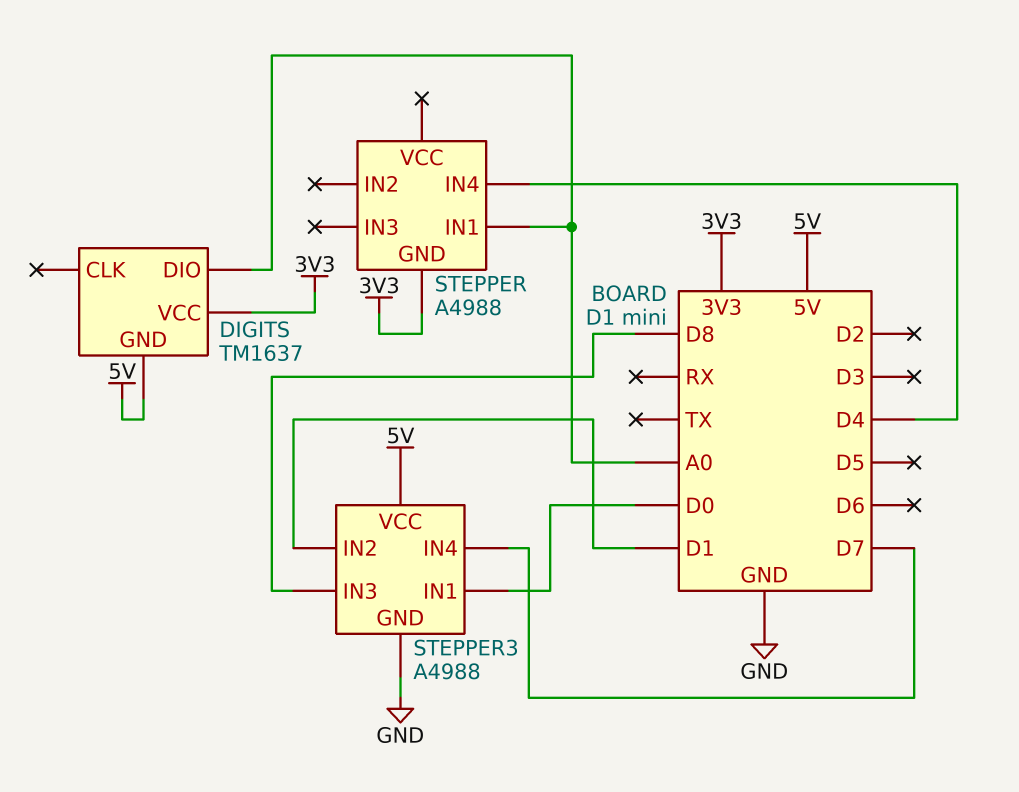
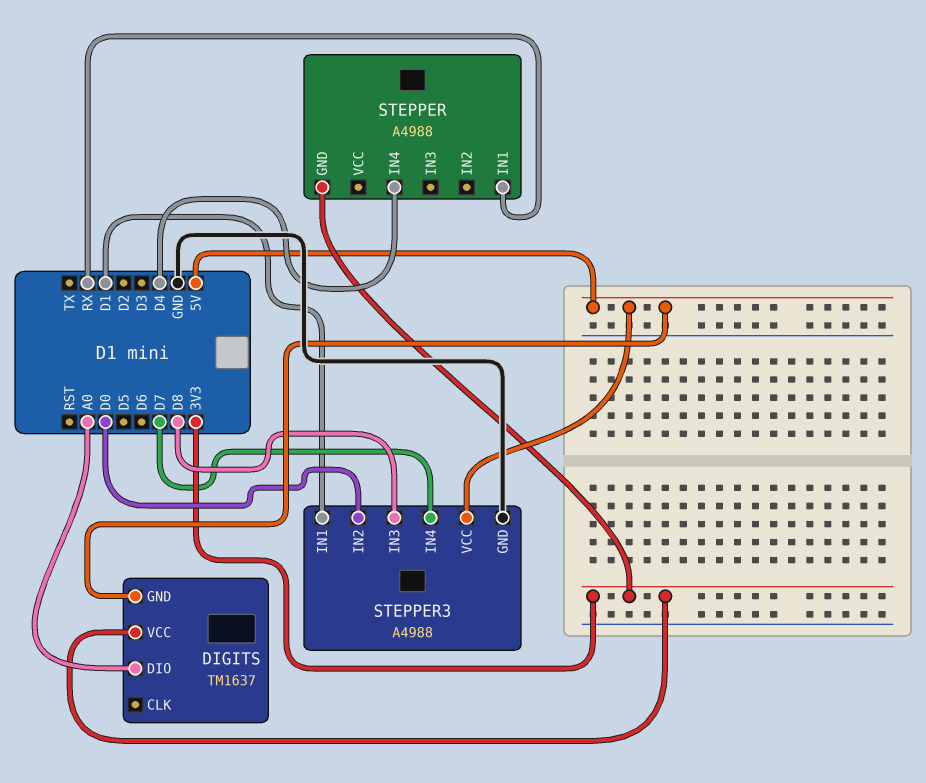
STEPPER pin IN1: A0 -> RX
STEPPER3 pin IN1: D0 -> D1
STEPPER3 pin IN2: D1 -> D0

